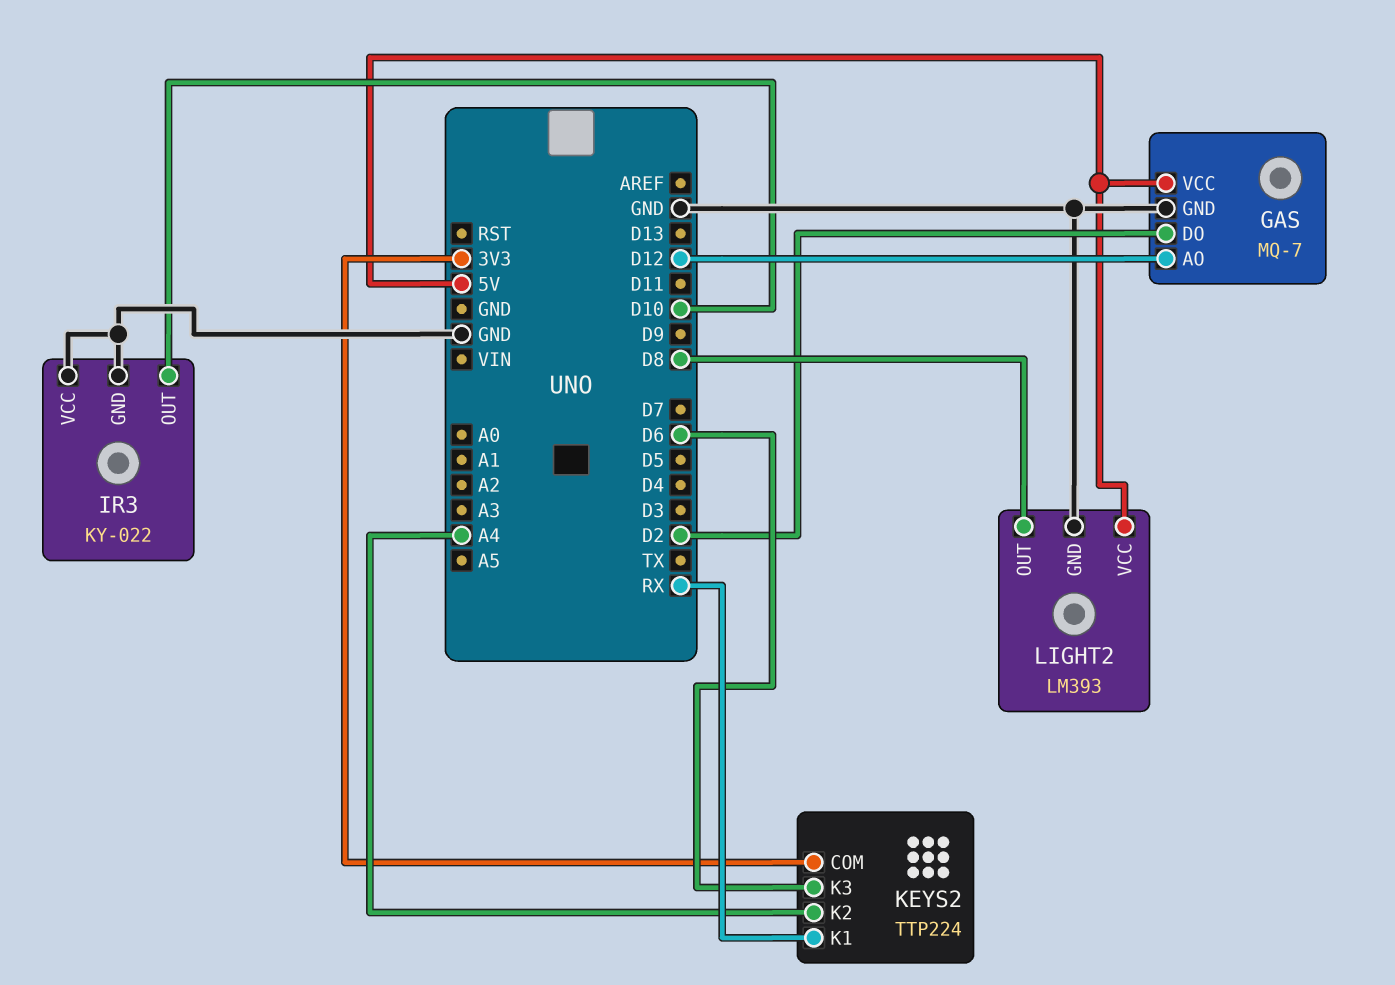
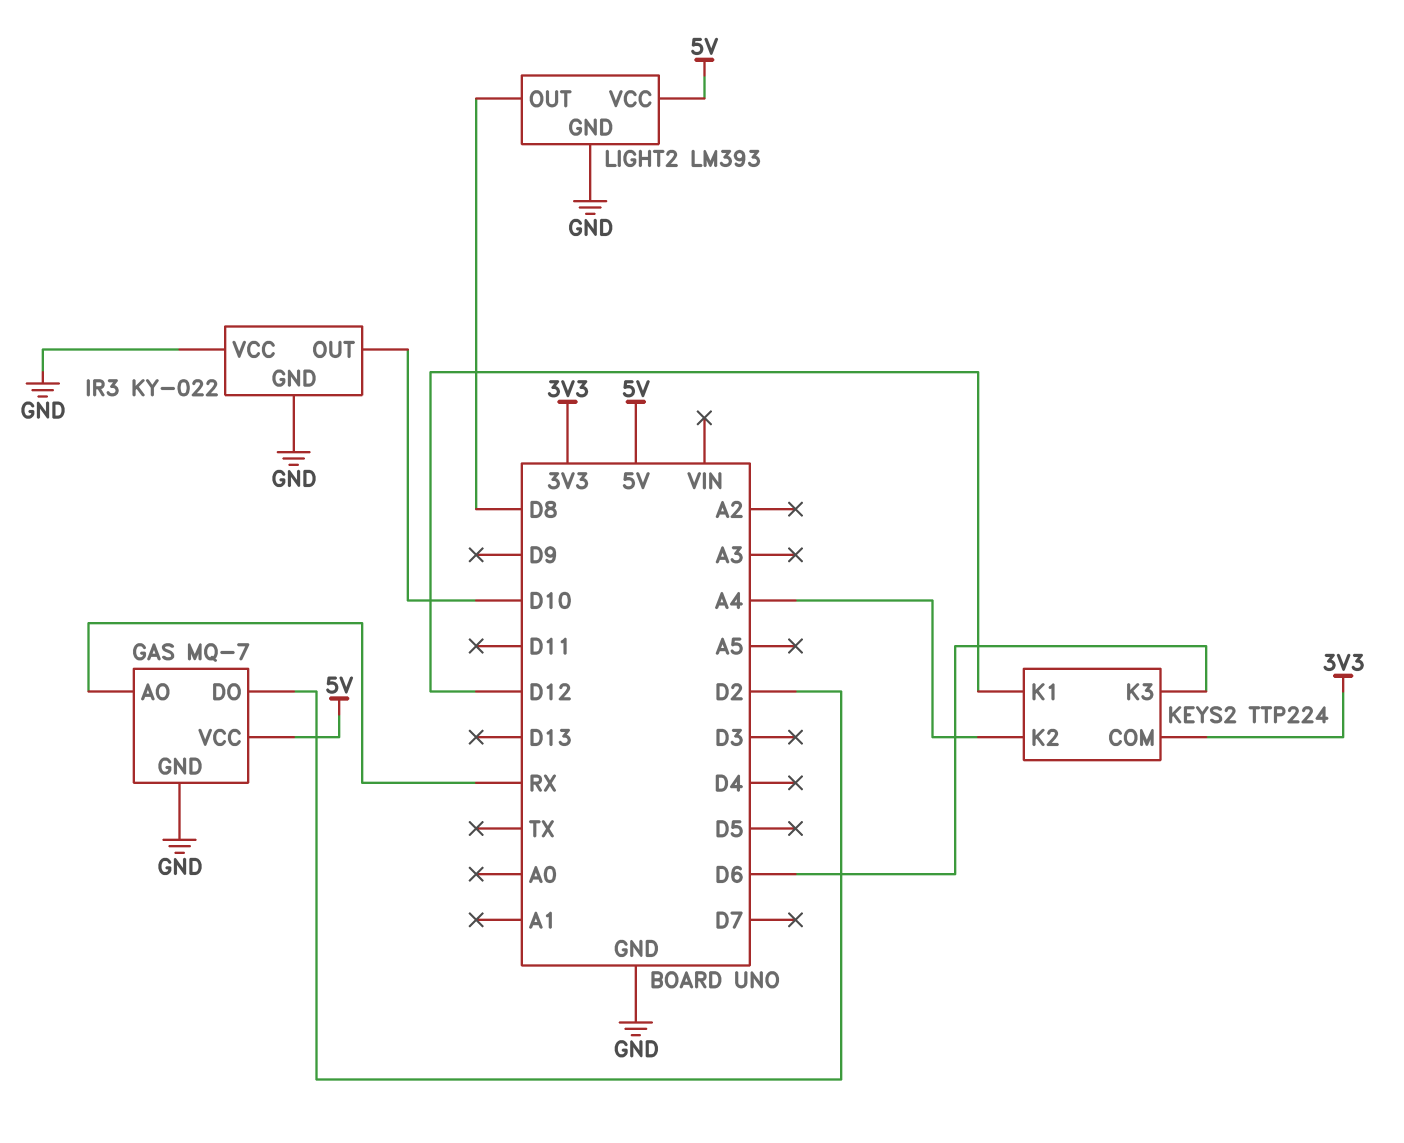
GAS pin AO: D12 -> RX
KEYS2 pin K1: RX -> D12

